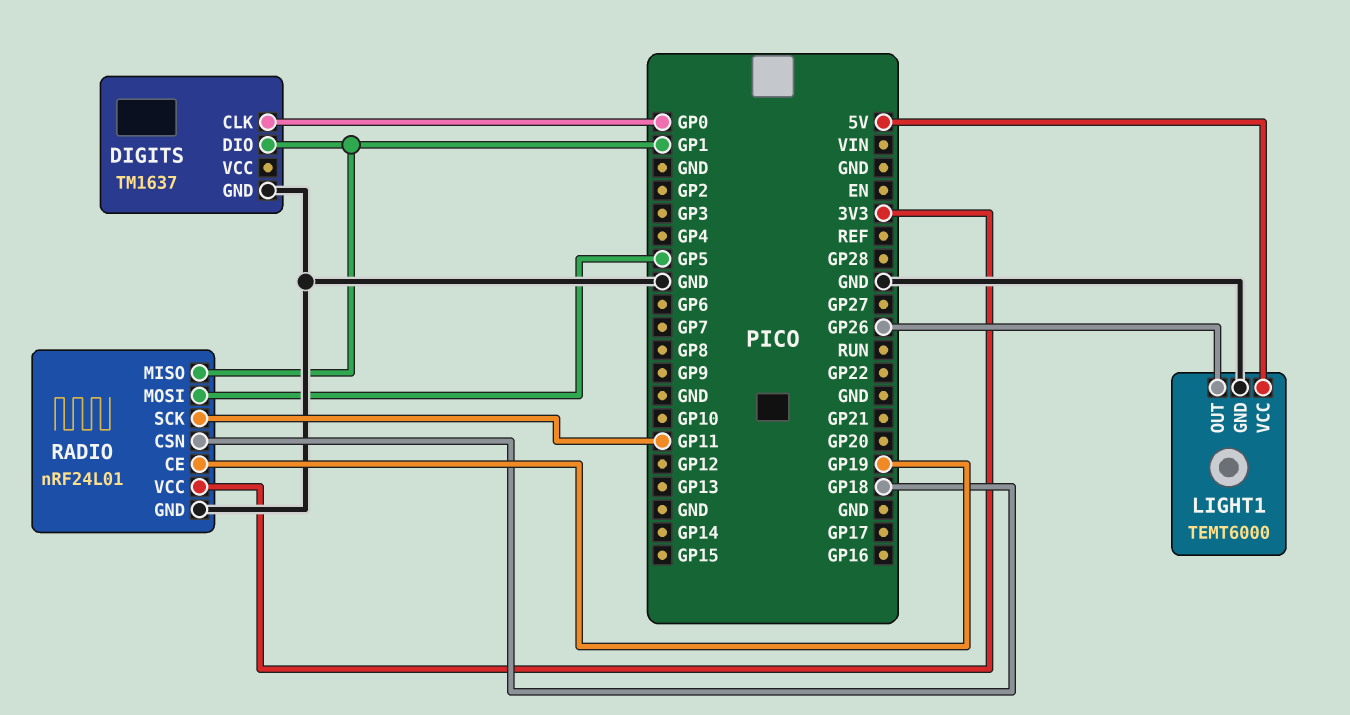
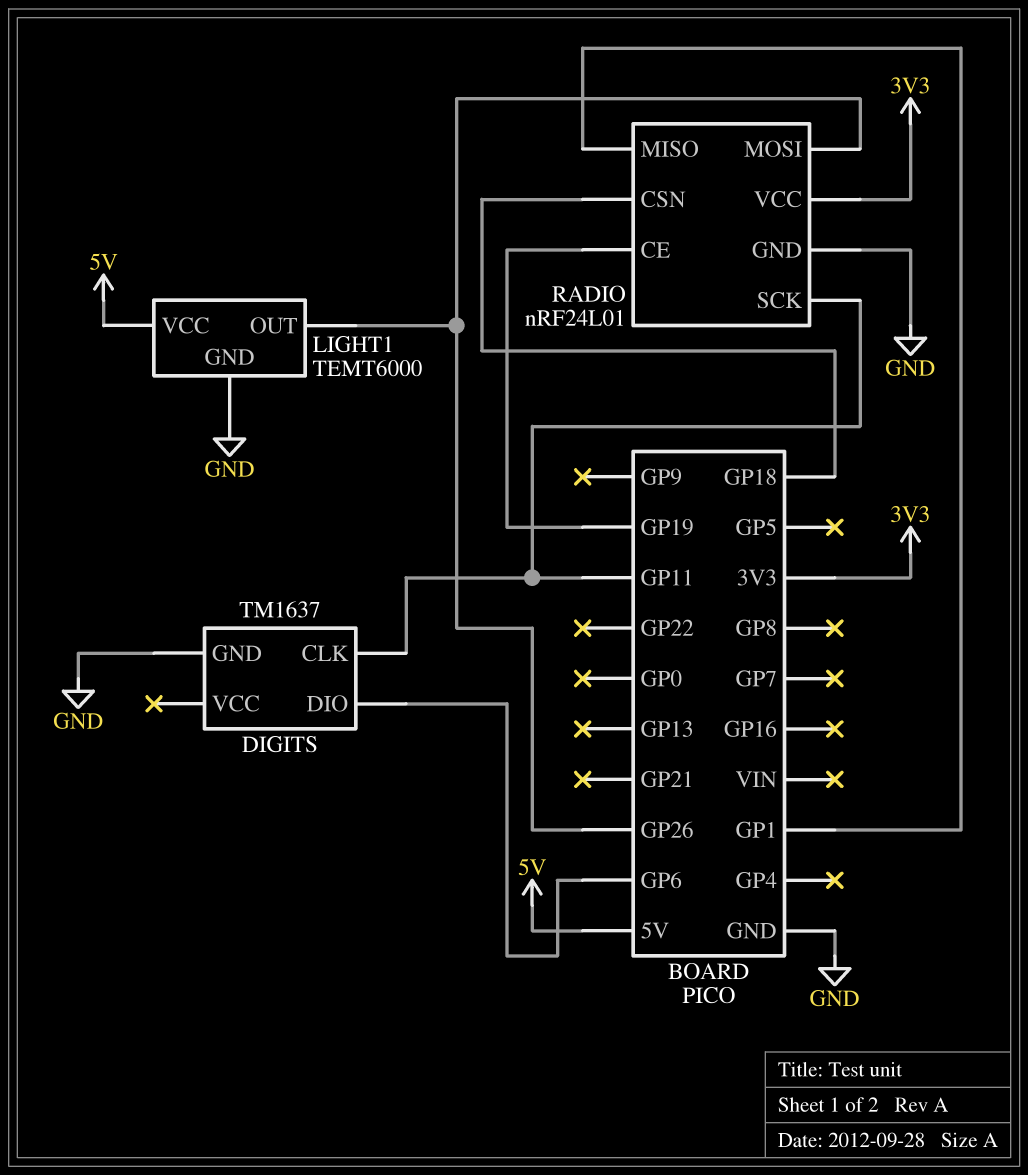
DIGITS pin CLK: GP0 -> GP11
DIGITS pin DIO: GP1 -> GP6
RADIO pin MOSI: GP5 -> GP26

